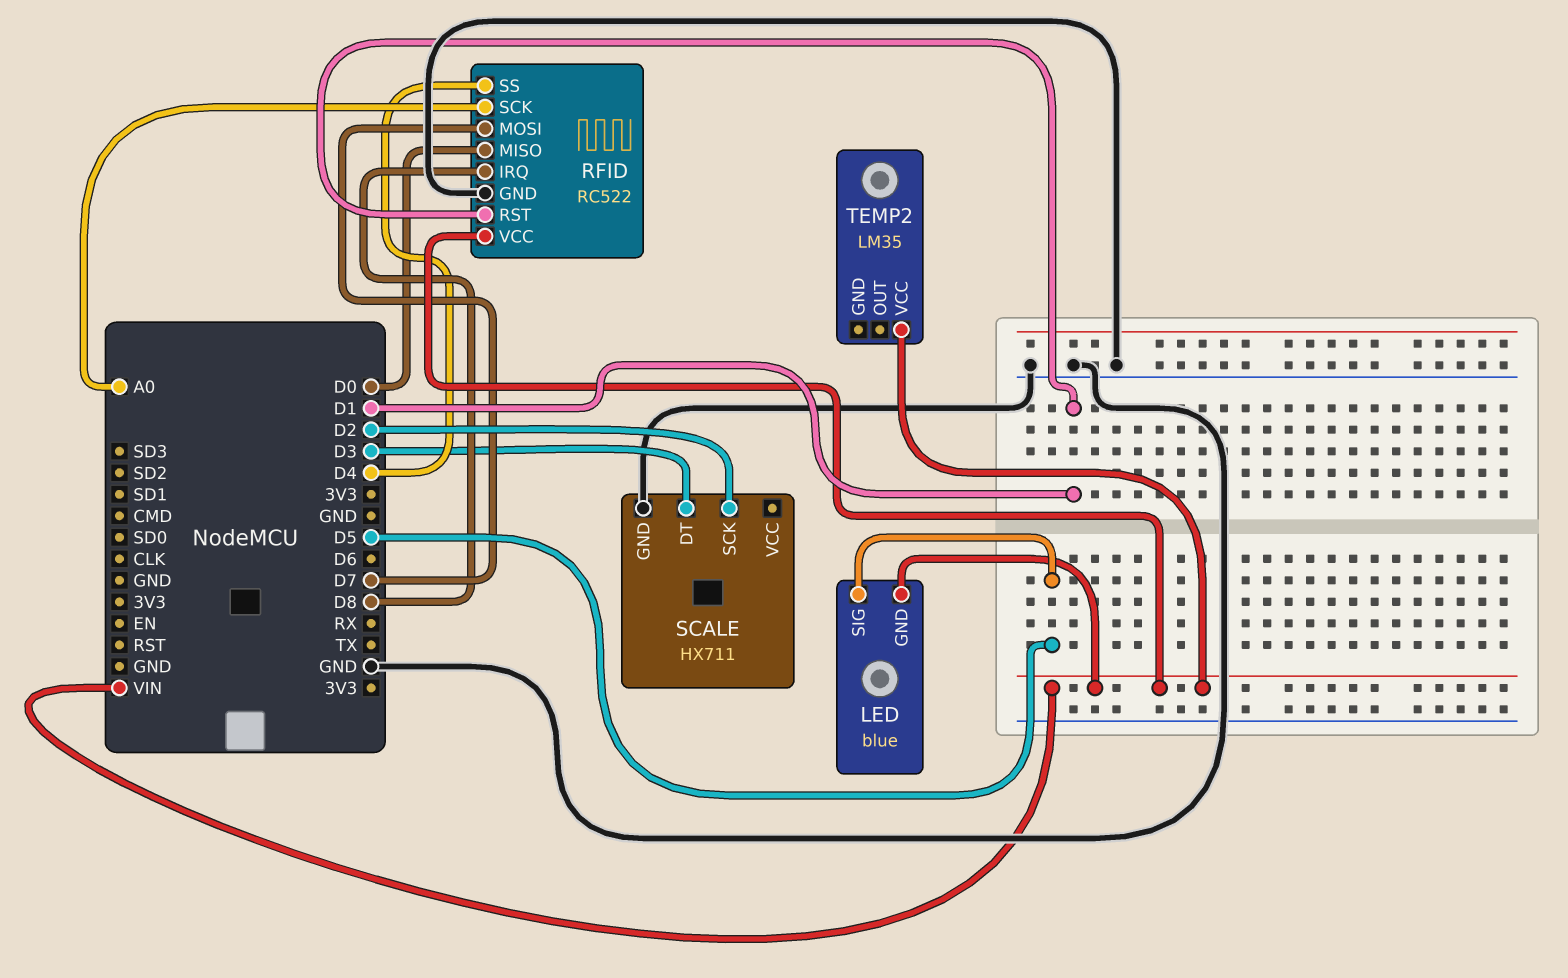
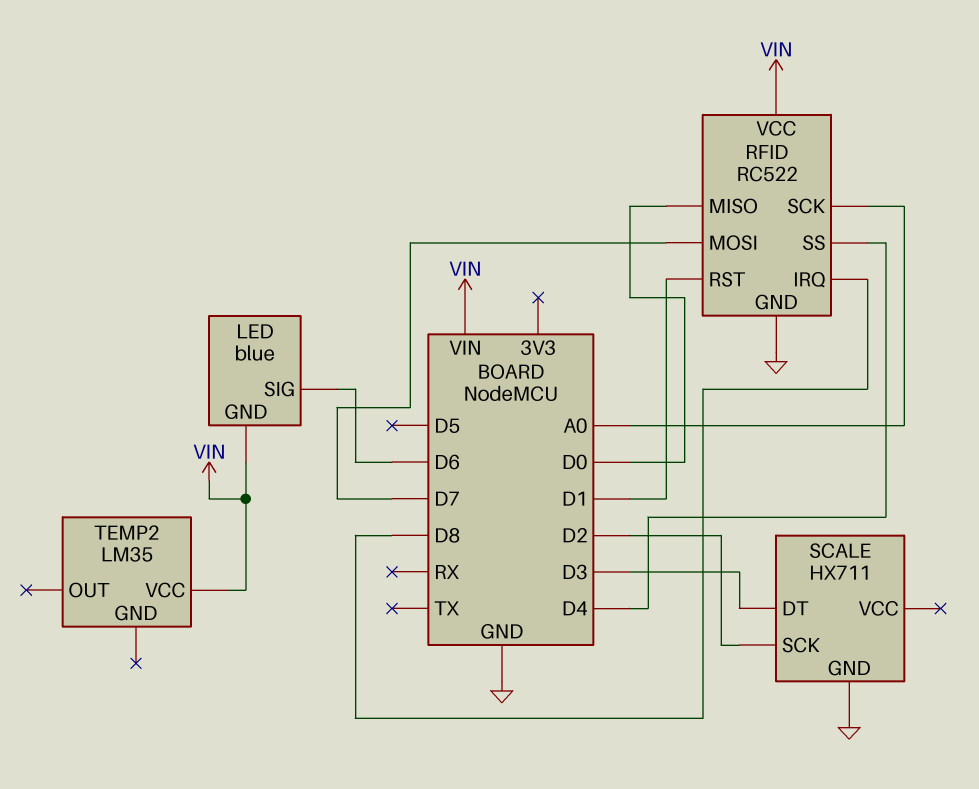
LED pin SIG: D5 -> D6

